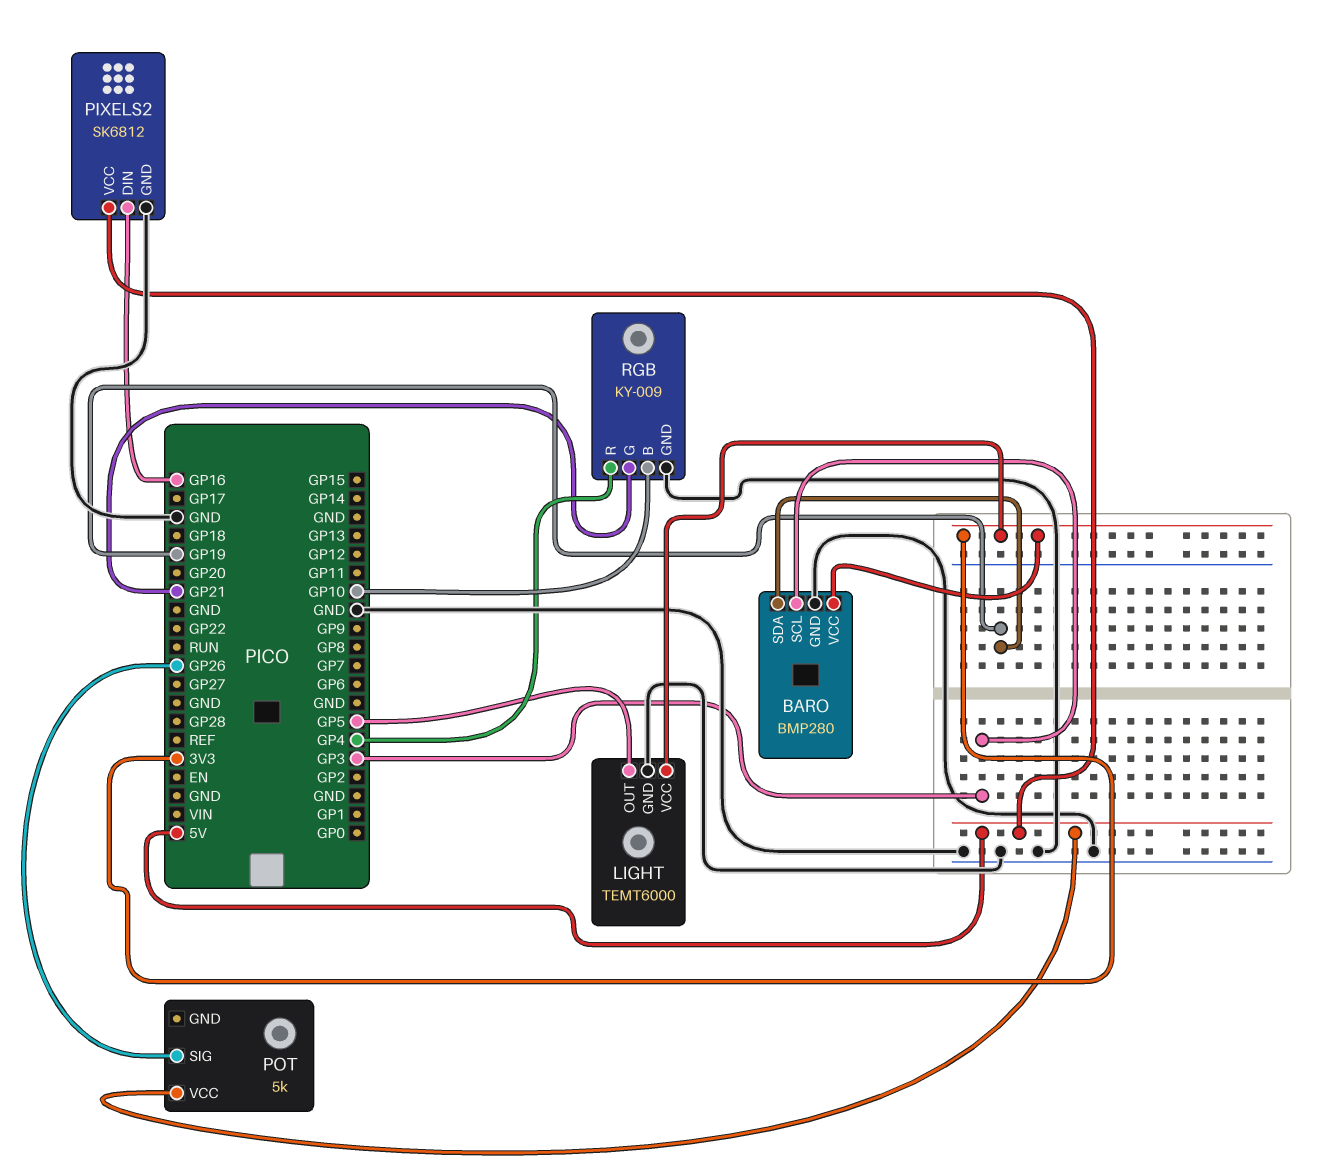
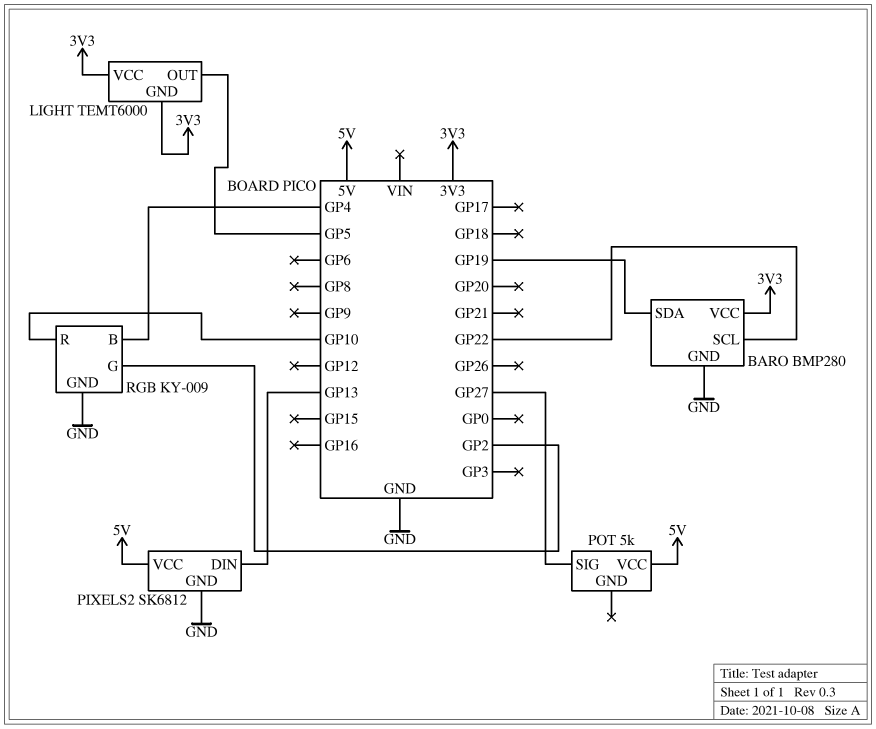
BARO pin SCL: GP3 -> GP22
LIGHT pin GND: GND -> 3V3
PIXELS2 pin DIN: GP16 -> GP13
POT pin SIG: GP26 -> GP27
RGB pin B: GP10 -> GP4
RGB pin G: GP21 -> GP2
RGB pin R: GP4 -> GP10

